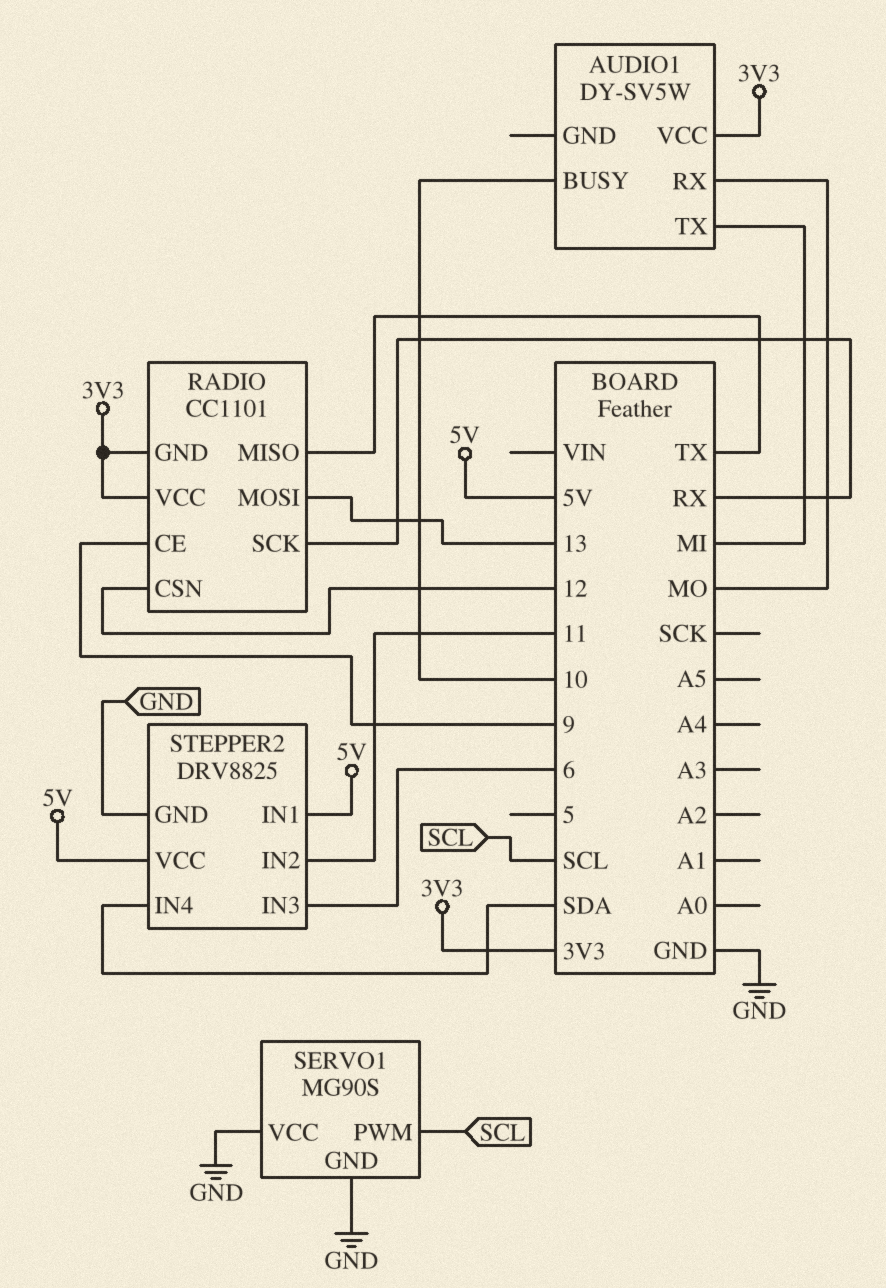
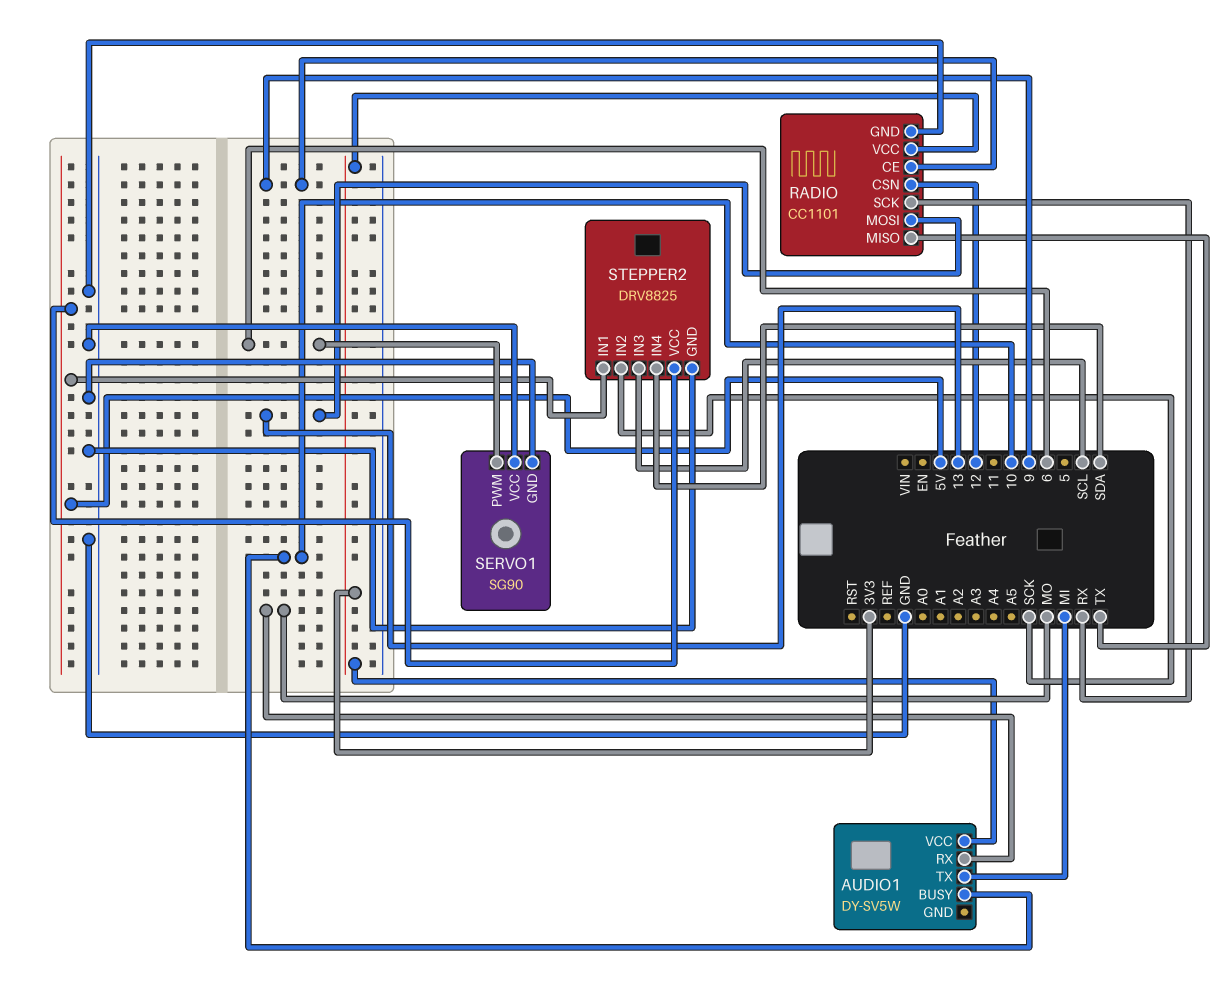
RADIO pin GND: 3V3 -> GND
SERVO1: MG90S -> SG90
SERVO1 pin PWM: SCL -> 6
STEPPER2 pin IN2: 11 -> SCK
STEPPER2 pin IN3: 6 -> SCL

